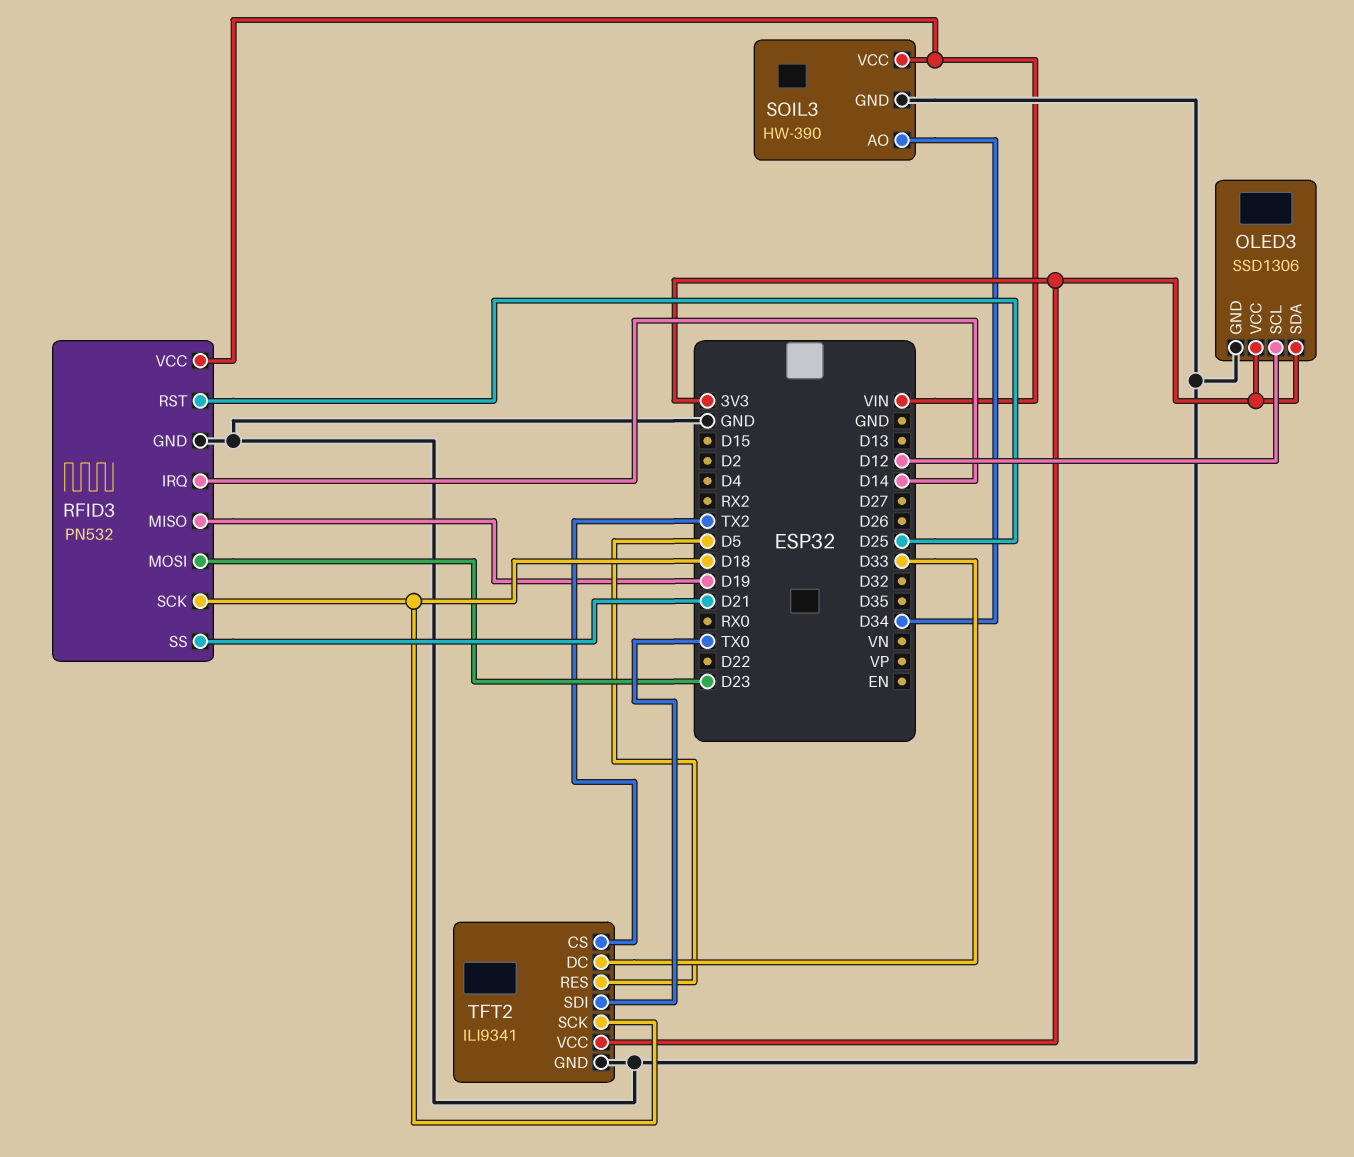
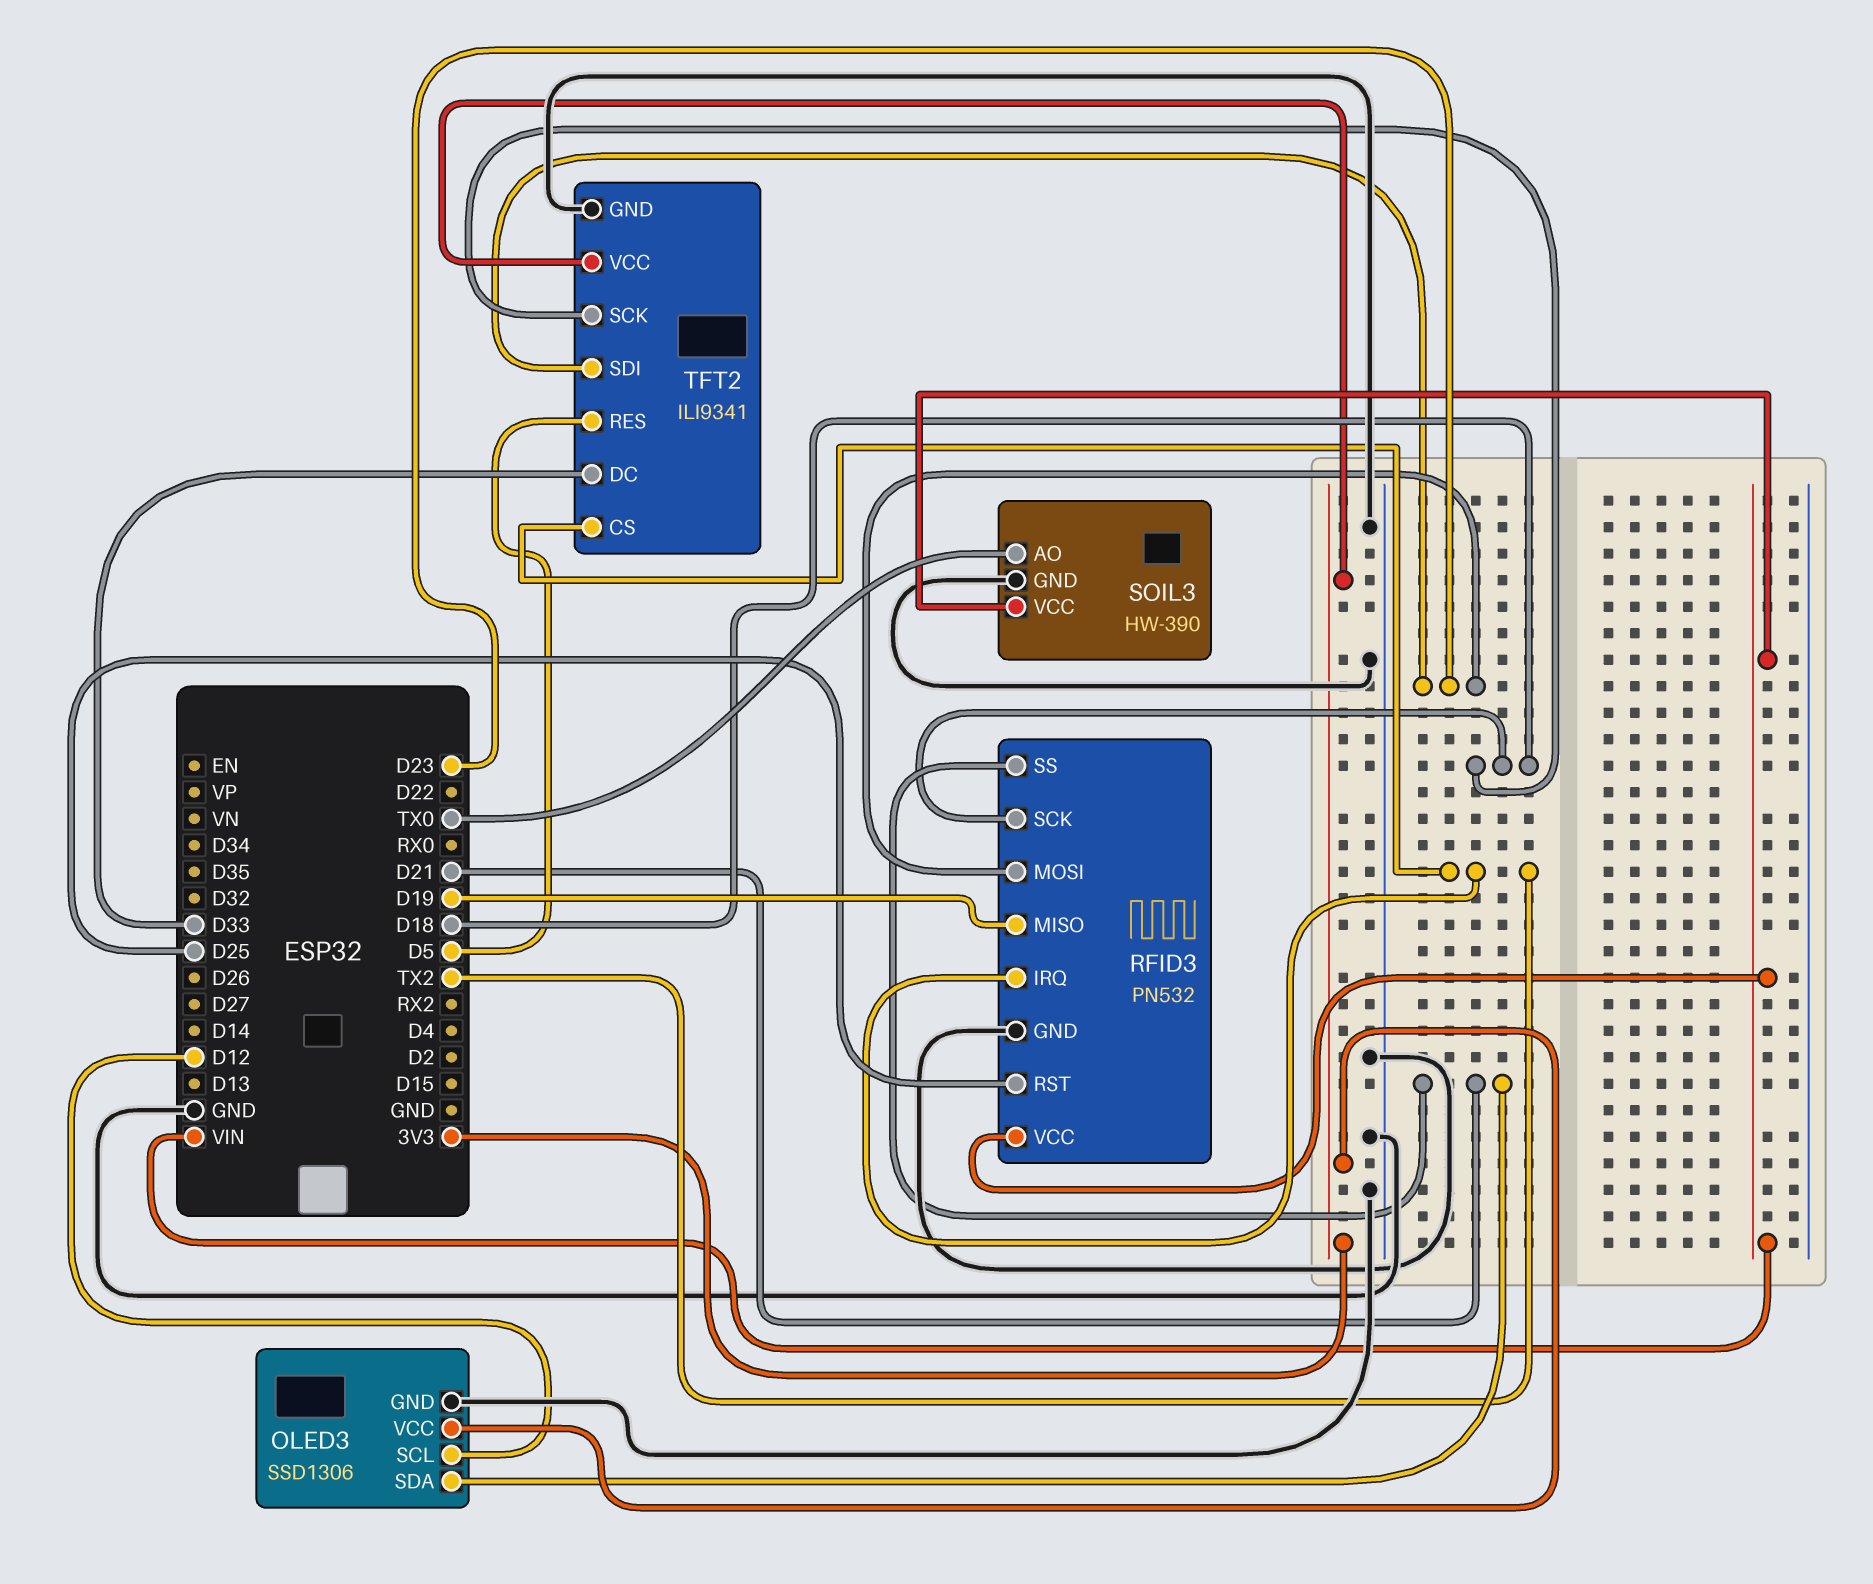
OLED3 pin SDA: 3V3 -> D21
RFID3 pin IRQ: D14 -> TX2
SOIL3 pin AO: D34 -> TX0
TFT2 pin SDI: TX0 -> D23

